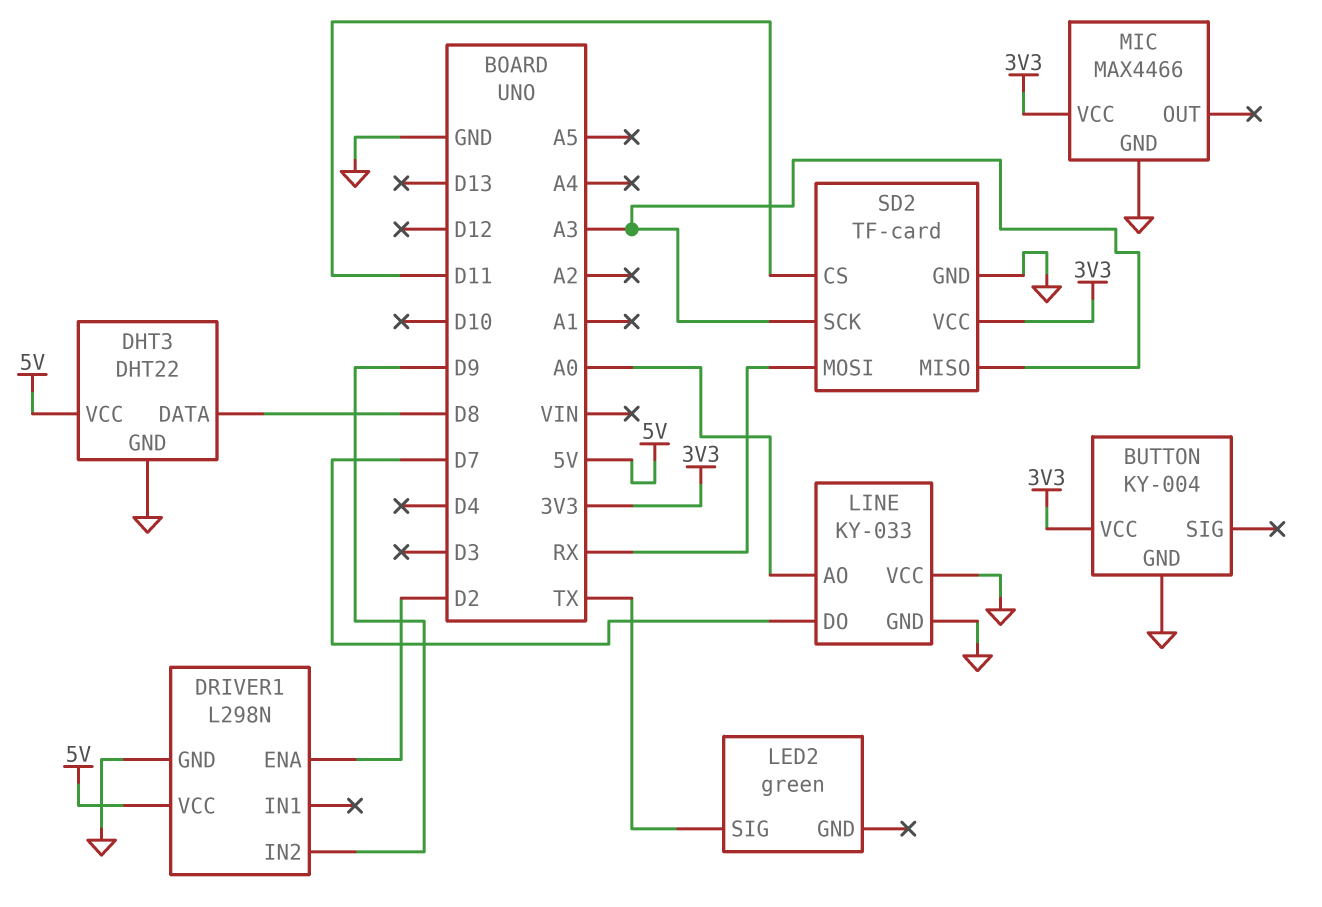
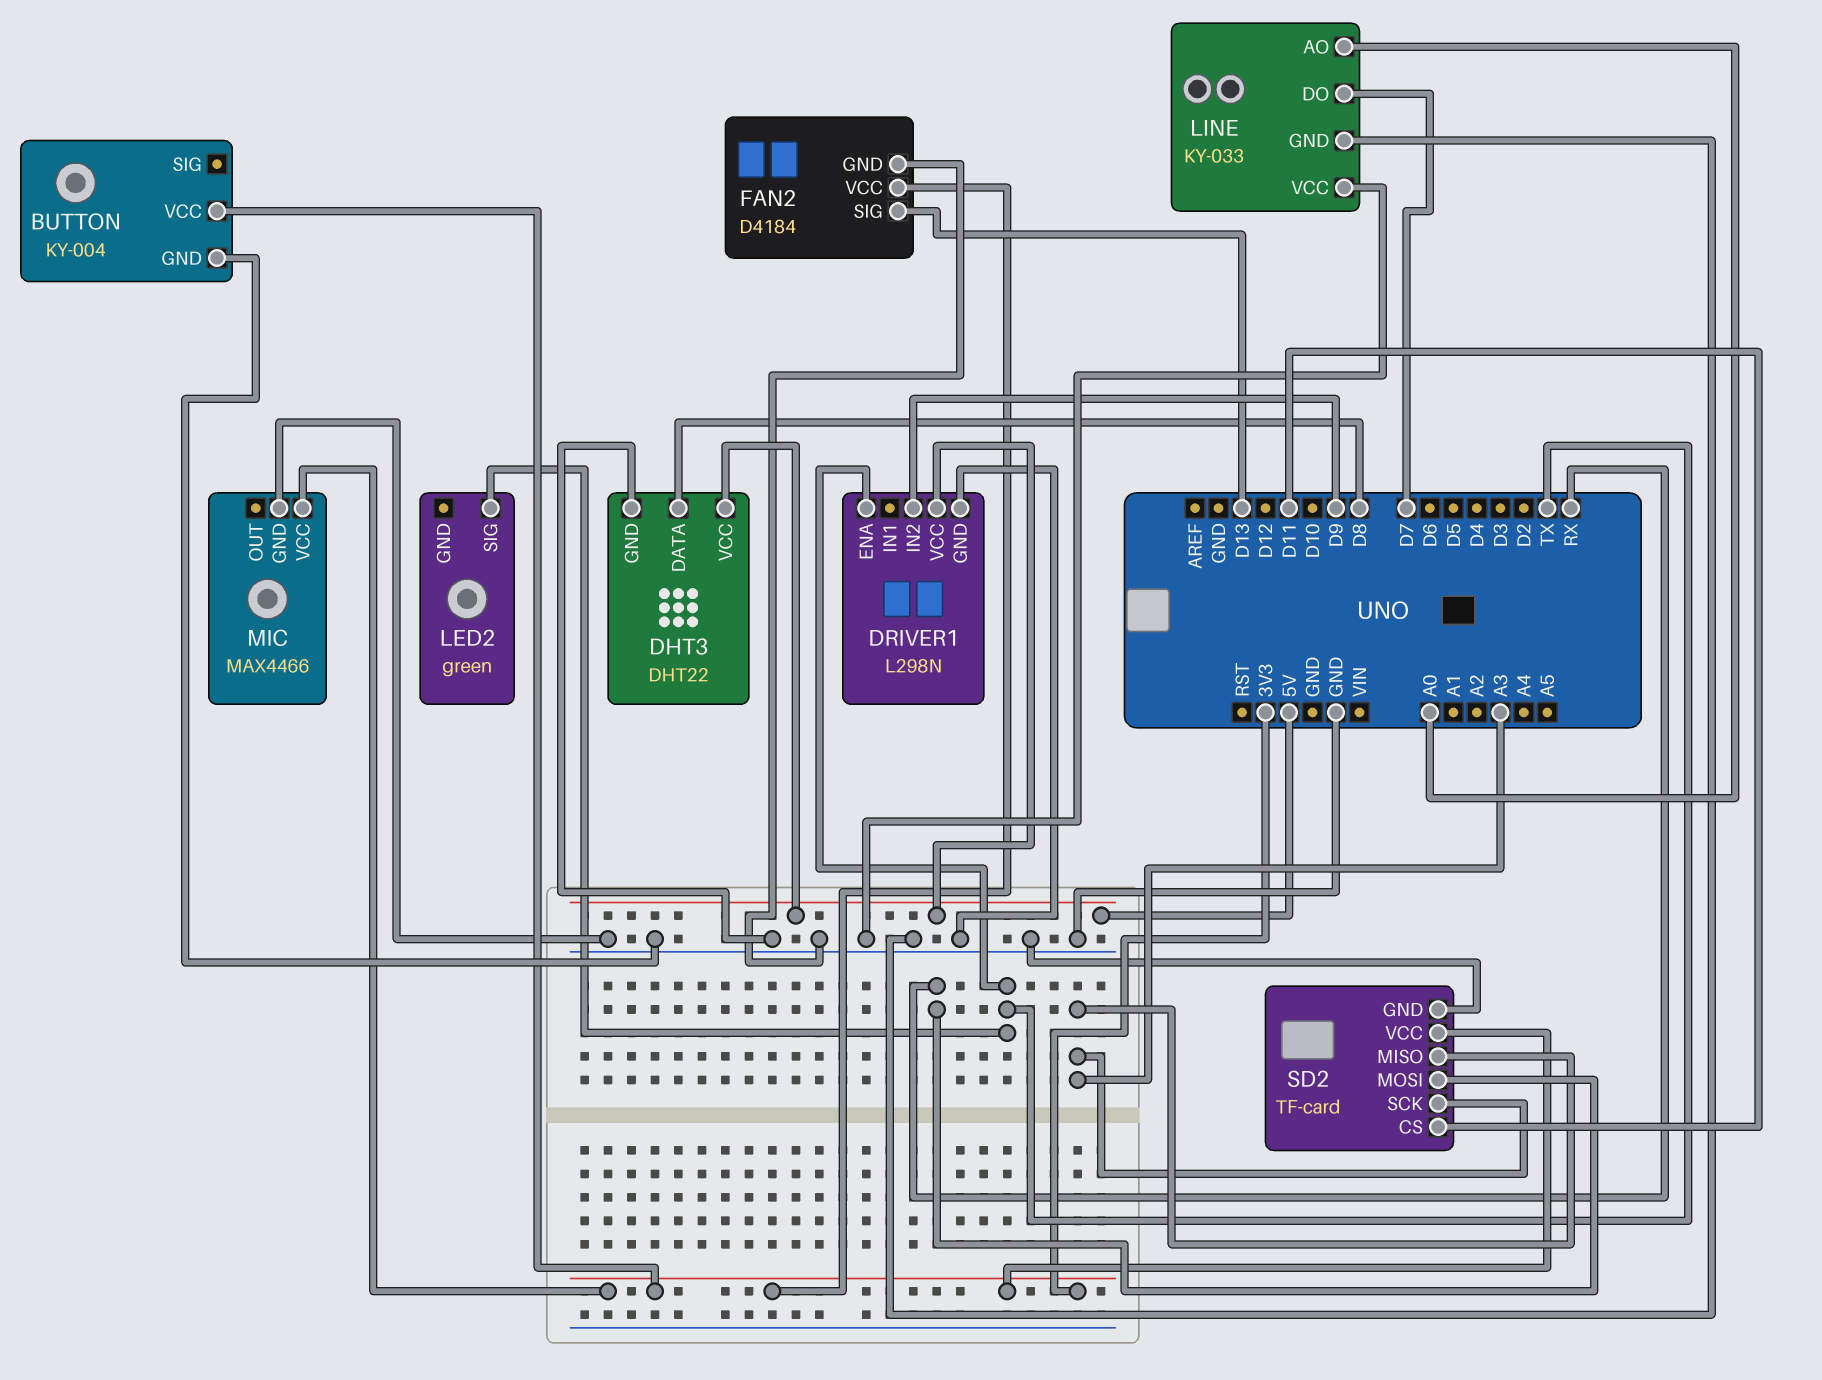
DRIVER1 pin ENA: D2 -> TX
FAN2: none -> D4184
FAN2 pin GND: none -> GND
FAN2 pin SIG: none -> D13
FAN2 pin VCC: none -> 3V3

